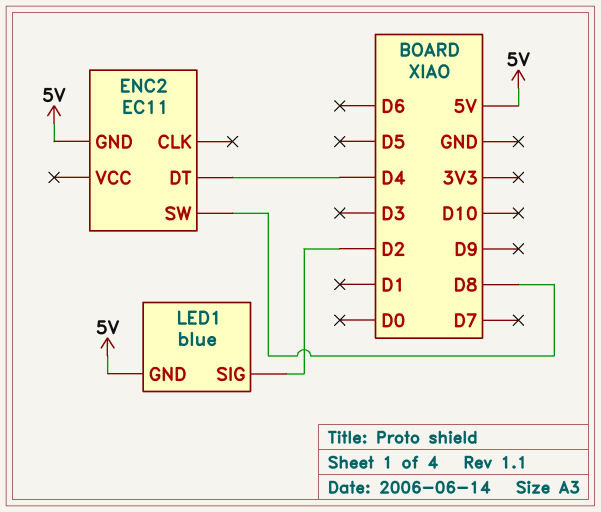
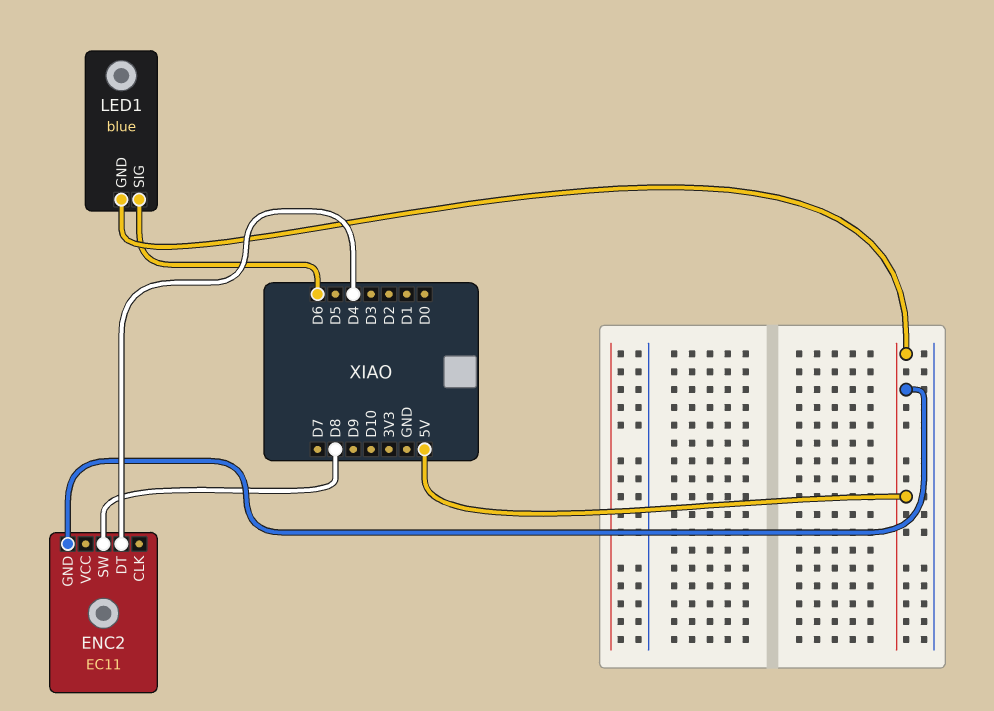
LED1 pin SIG: D2 -> D6

